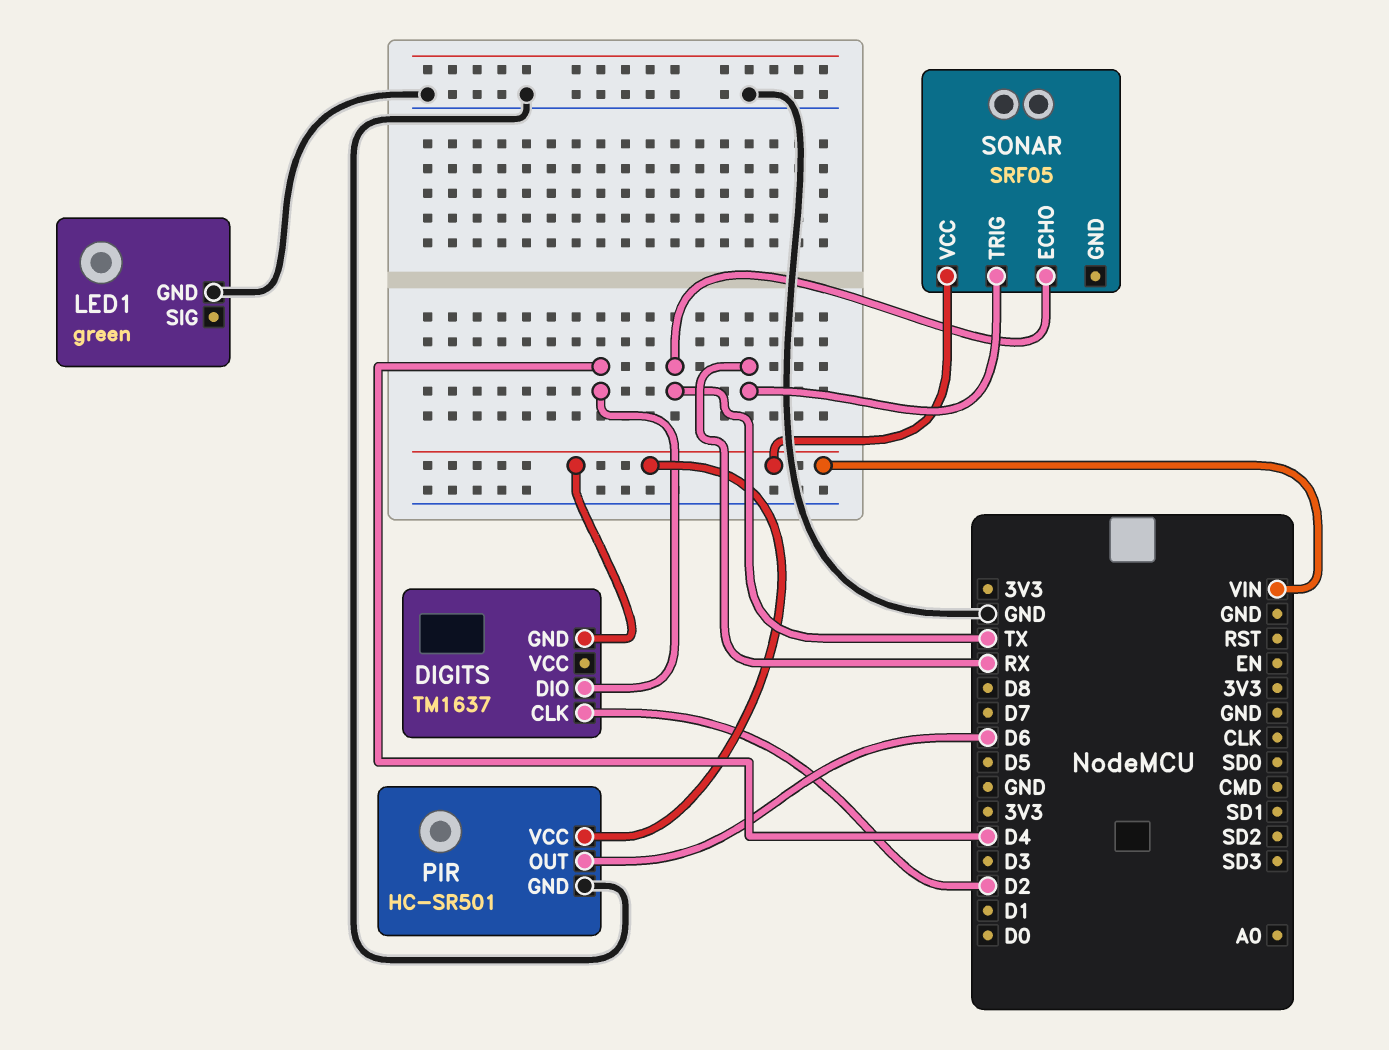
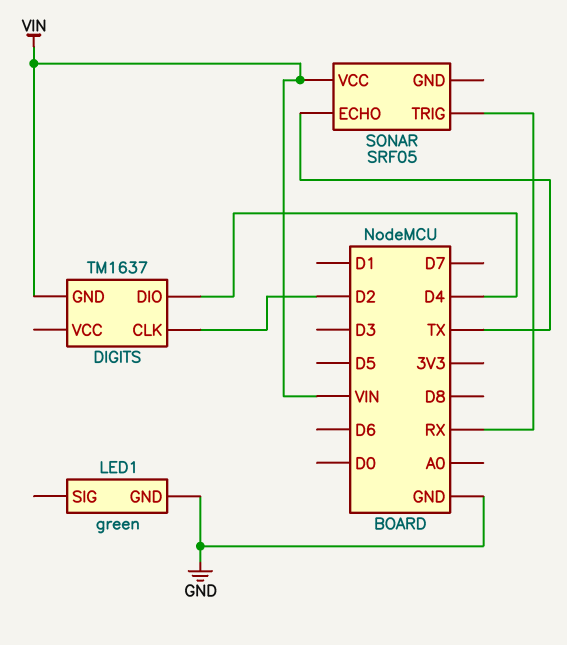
PIR: HC-SR501 -> none
PIR pin GND: GND -> none
PIR pin OUT: D6 -> none
PIR pin VCC: VIN -> none

